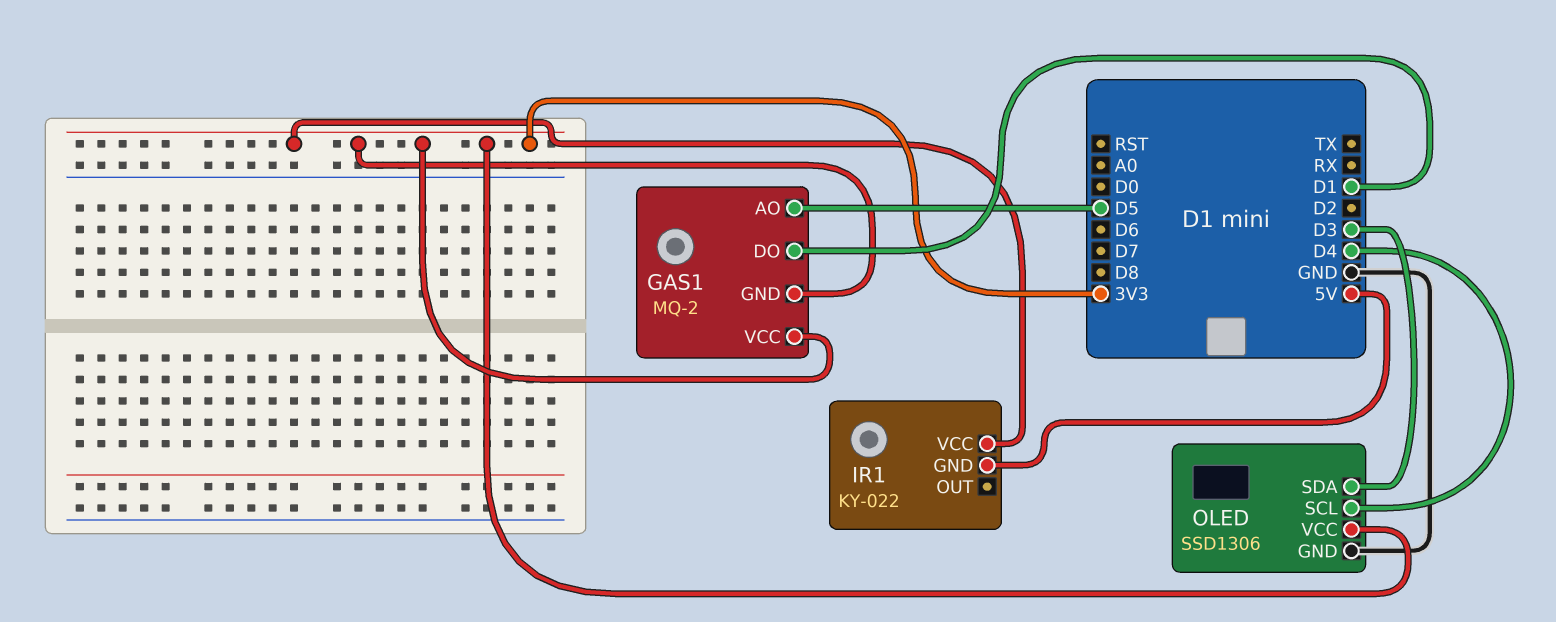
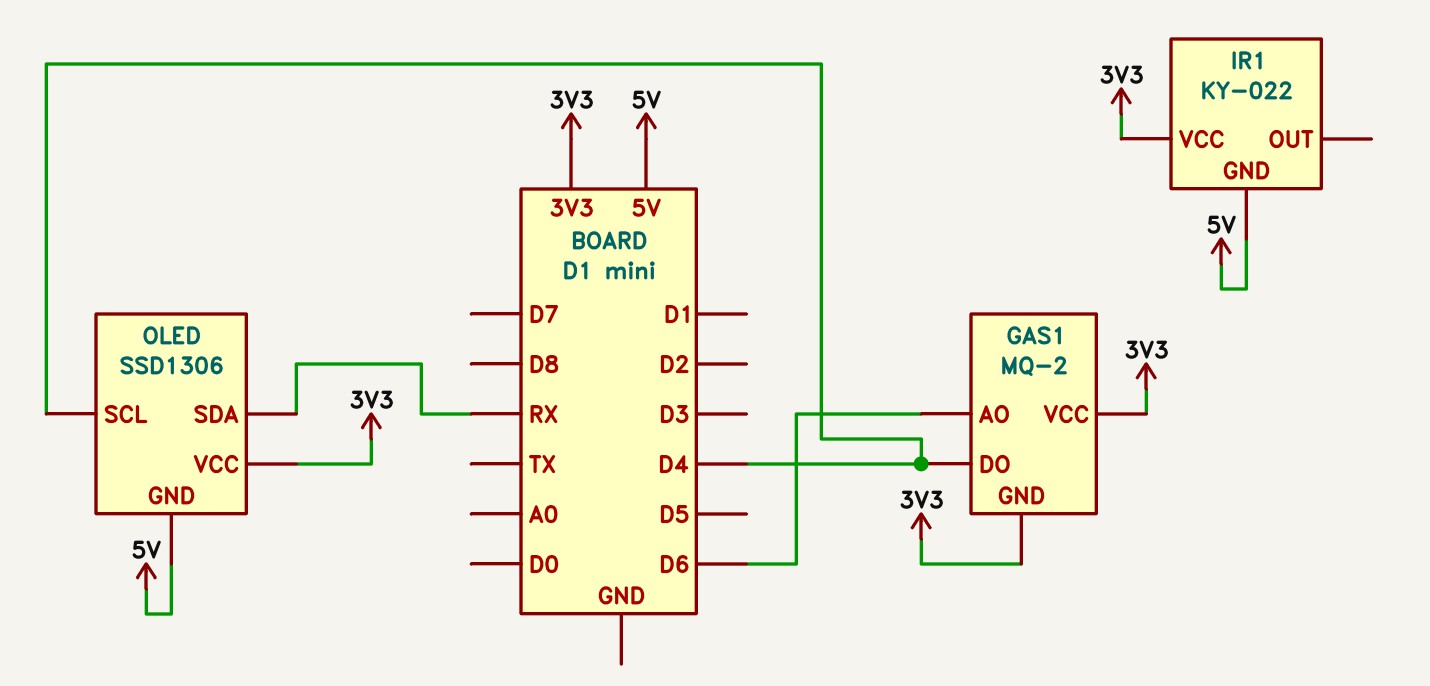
GAS1 pin AO: D5 -> D6
GAS1 pin DO: D1 -> D4
OLED pin GND: GND -> 5V
OLED pin SDA: D3 -> RX

